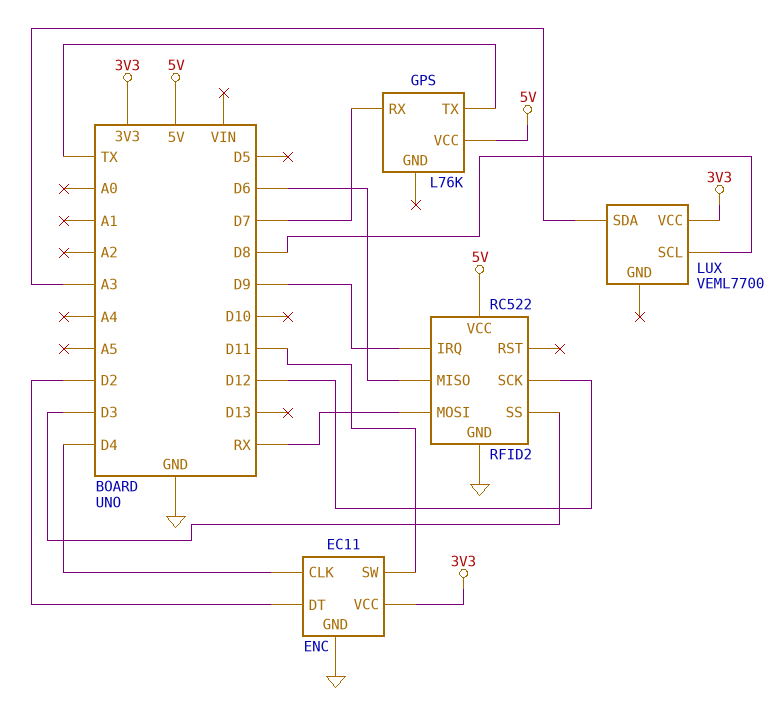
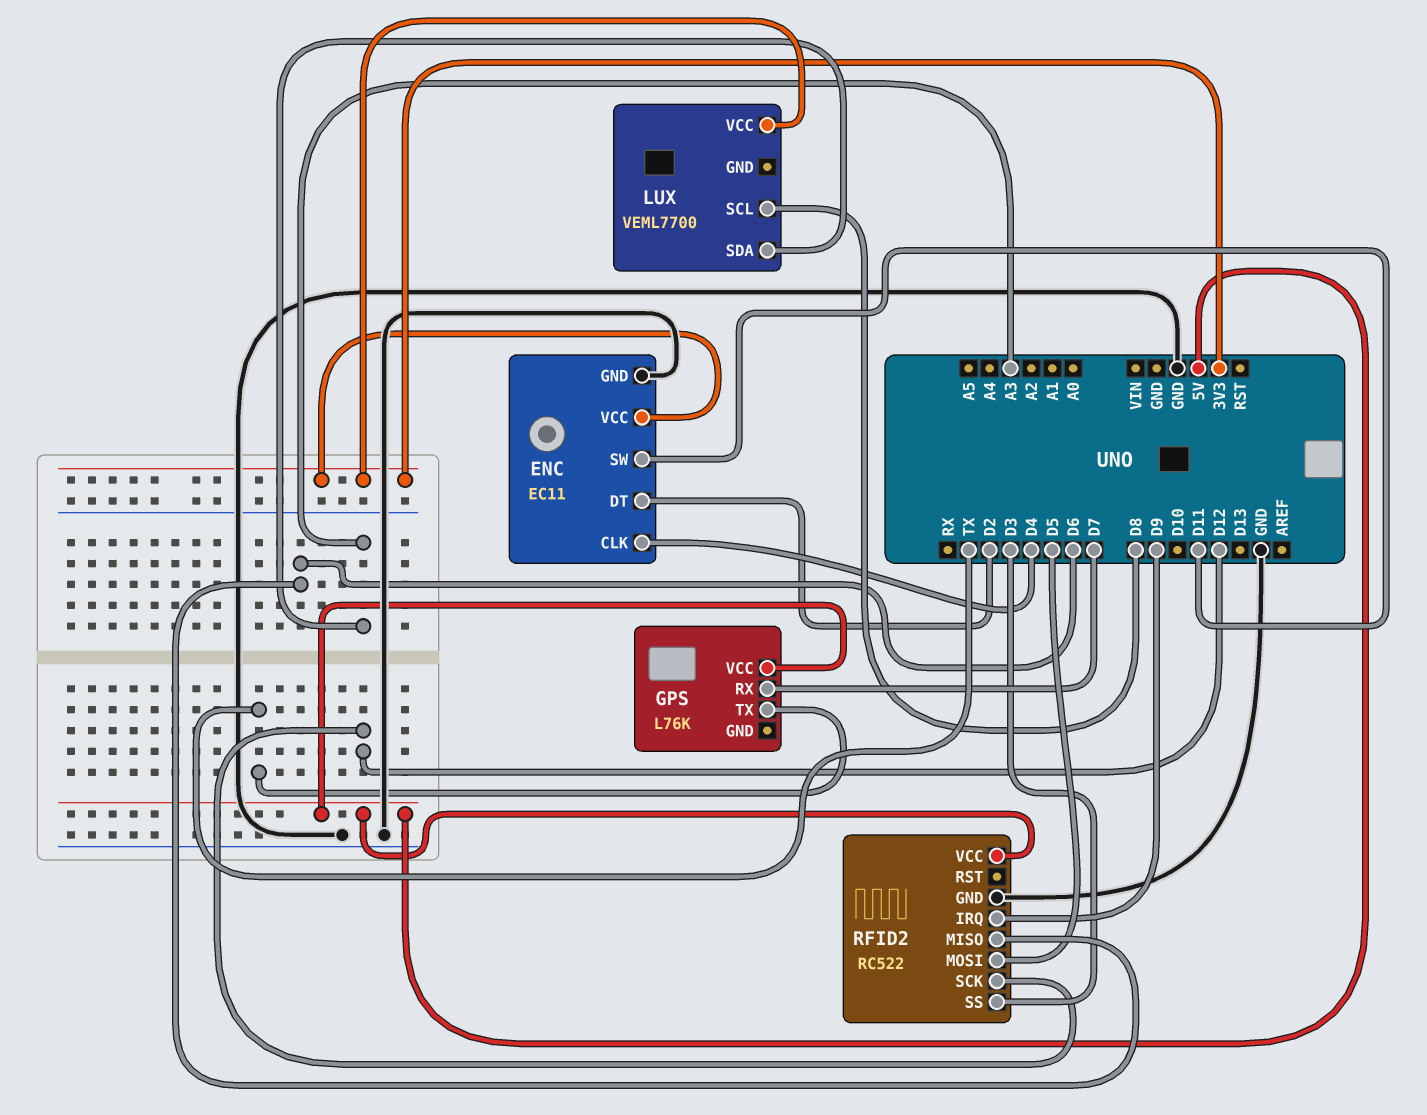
RFID2 pin MOSI: RX -> D5

